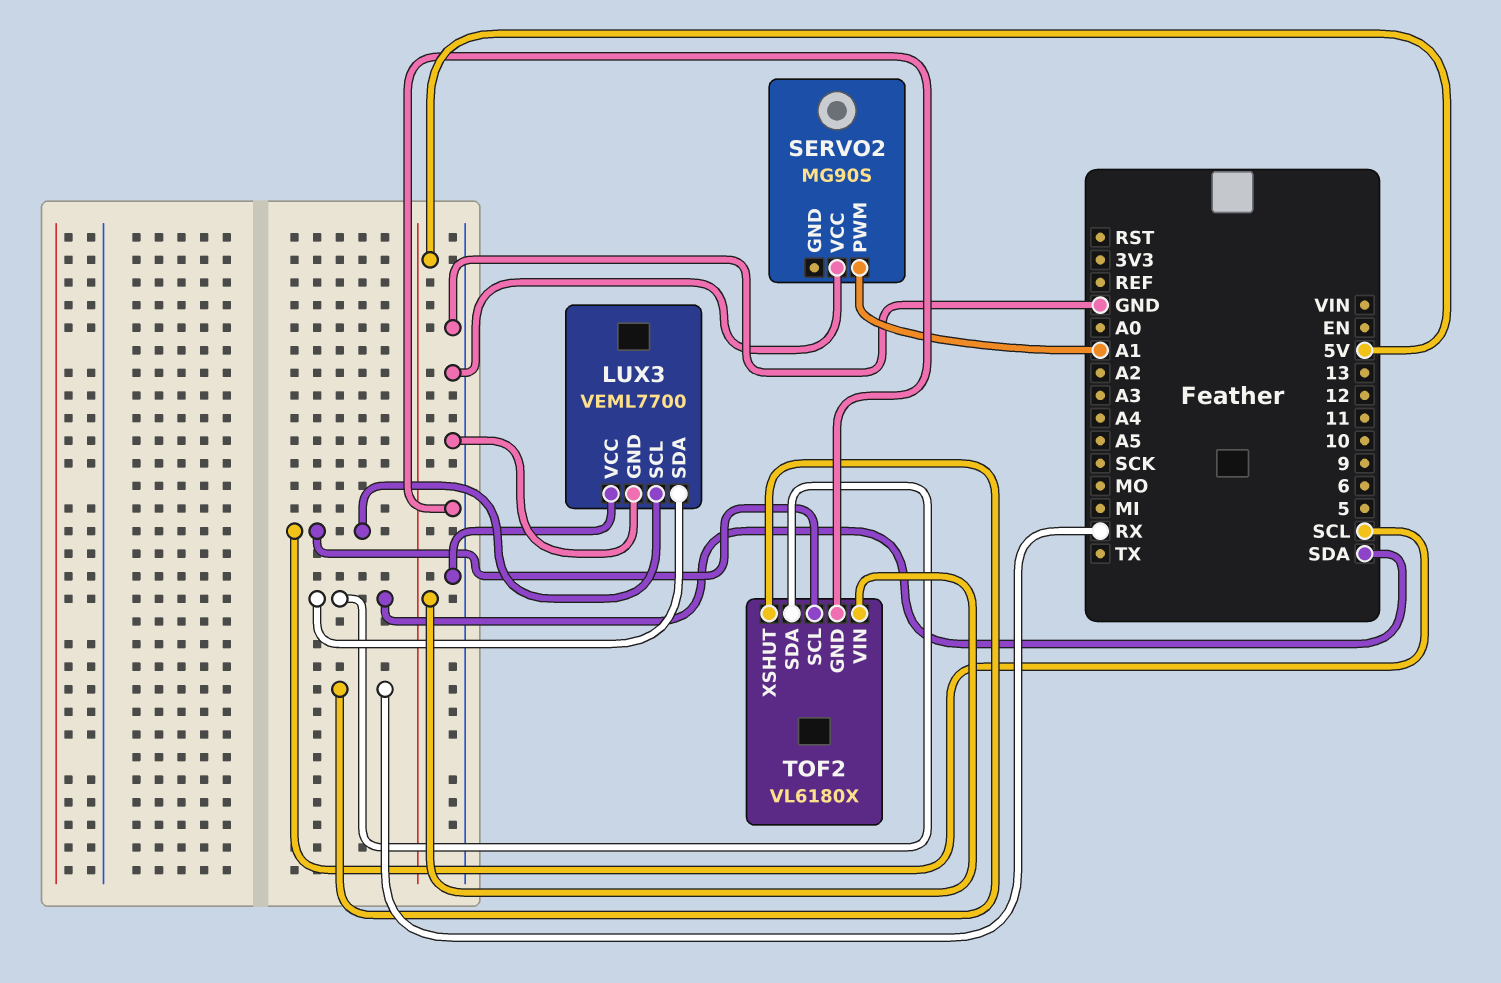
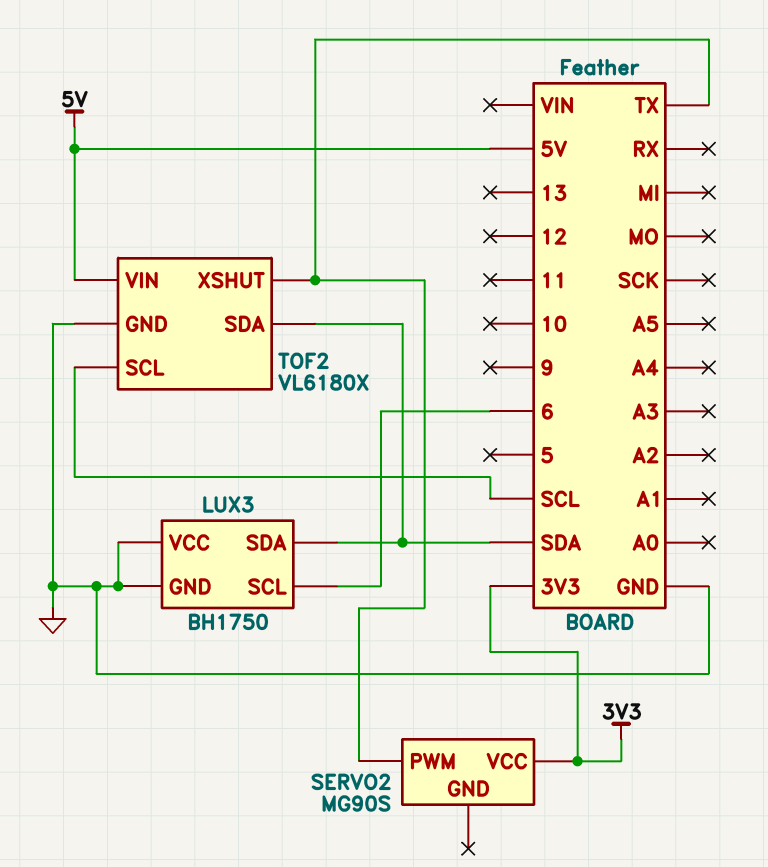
LUX3: VEML7700 -> BH1750
LUX3 pin SCL: SCL -> 6
SERVO2 pin PWM: A1 -> TX
SERVO2 pin VCC: GND -> 3V3
TOF2 pin XSHUT: RX -> TX

